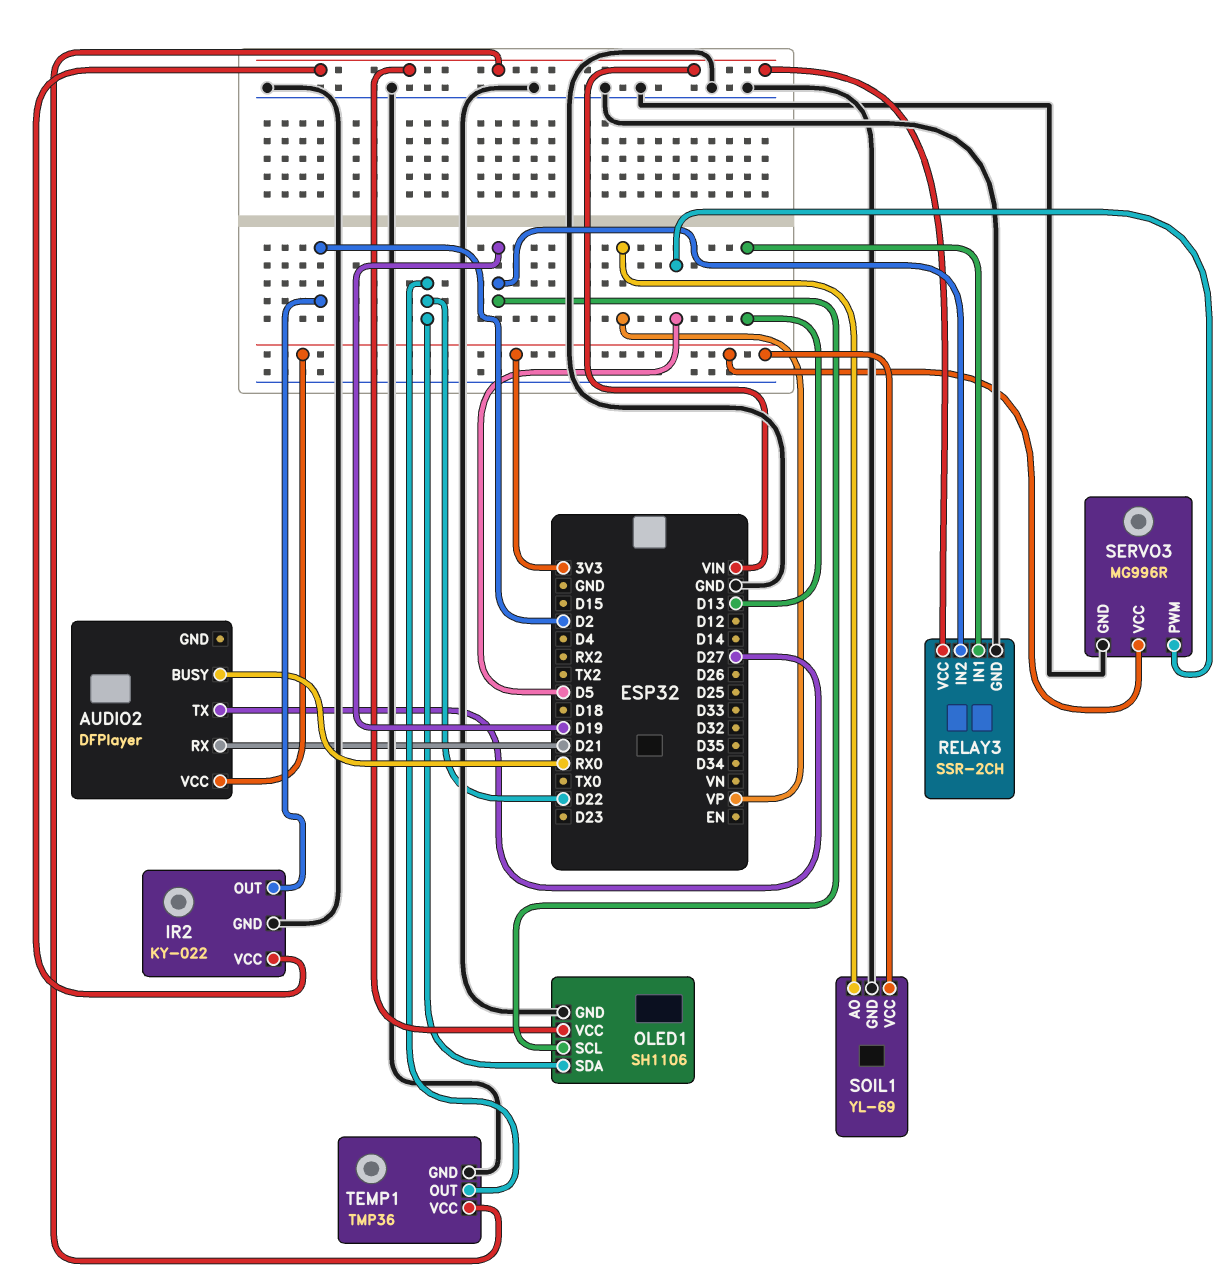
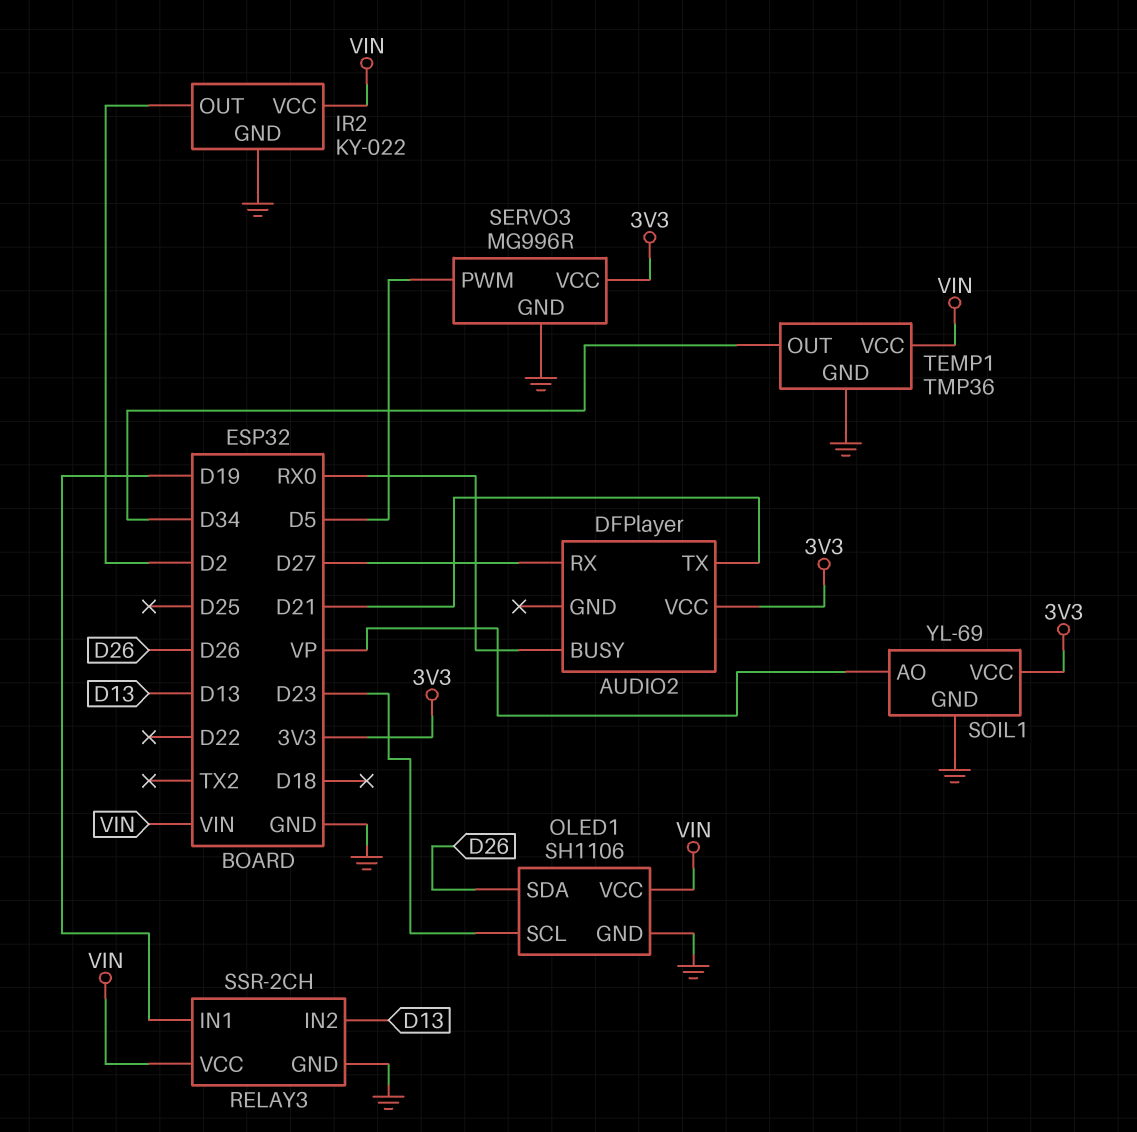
AUDIO2 pin RX: D21 -> D27
AUDIO2 pin TX: D27 -> D21
OLED1 pin SCL: D19 -> D23
OLED1 pin SDA: D22 -> D26
RELAY3 pin IN1: D13 -> D19
RELAY3 pin IN2: D19 -> D13
TEMP1 pin OUT: D22 -> D34

